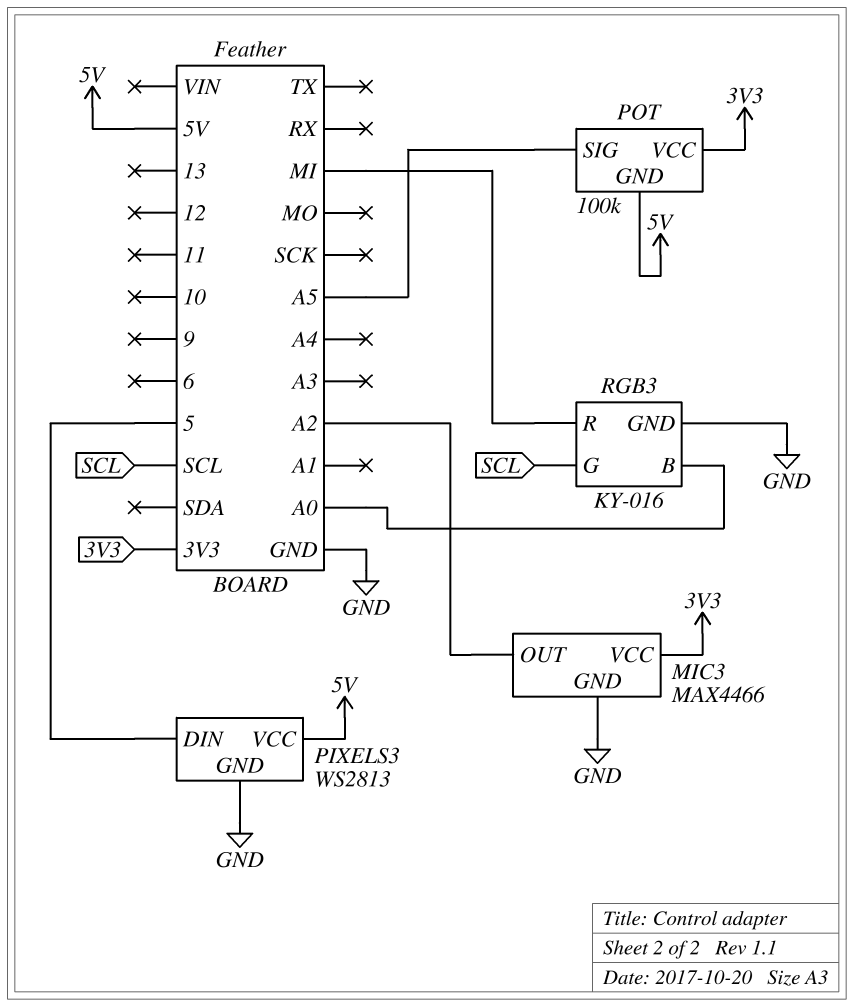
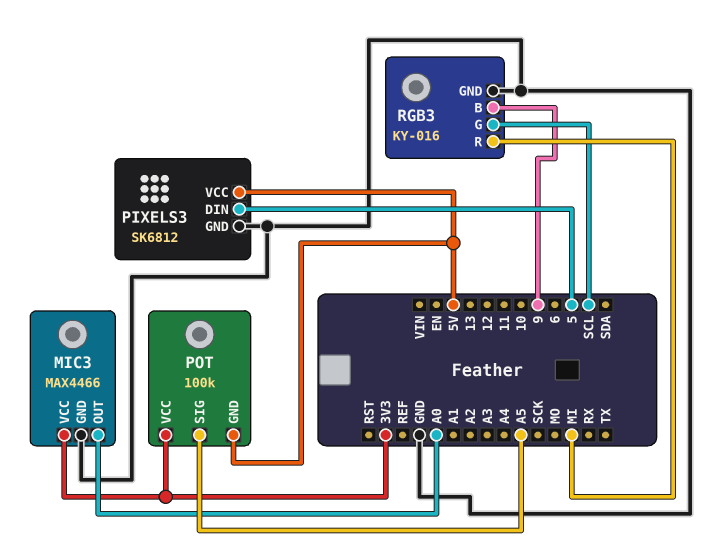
MIC3 pin OUT: A2 -> A0
PIXELS3: WS2813 -> SK6812
RGB3 pin B: A0 -> 9

